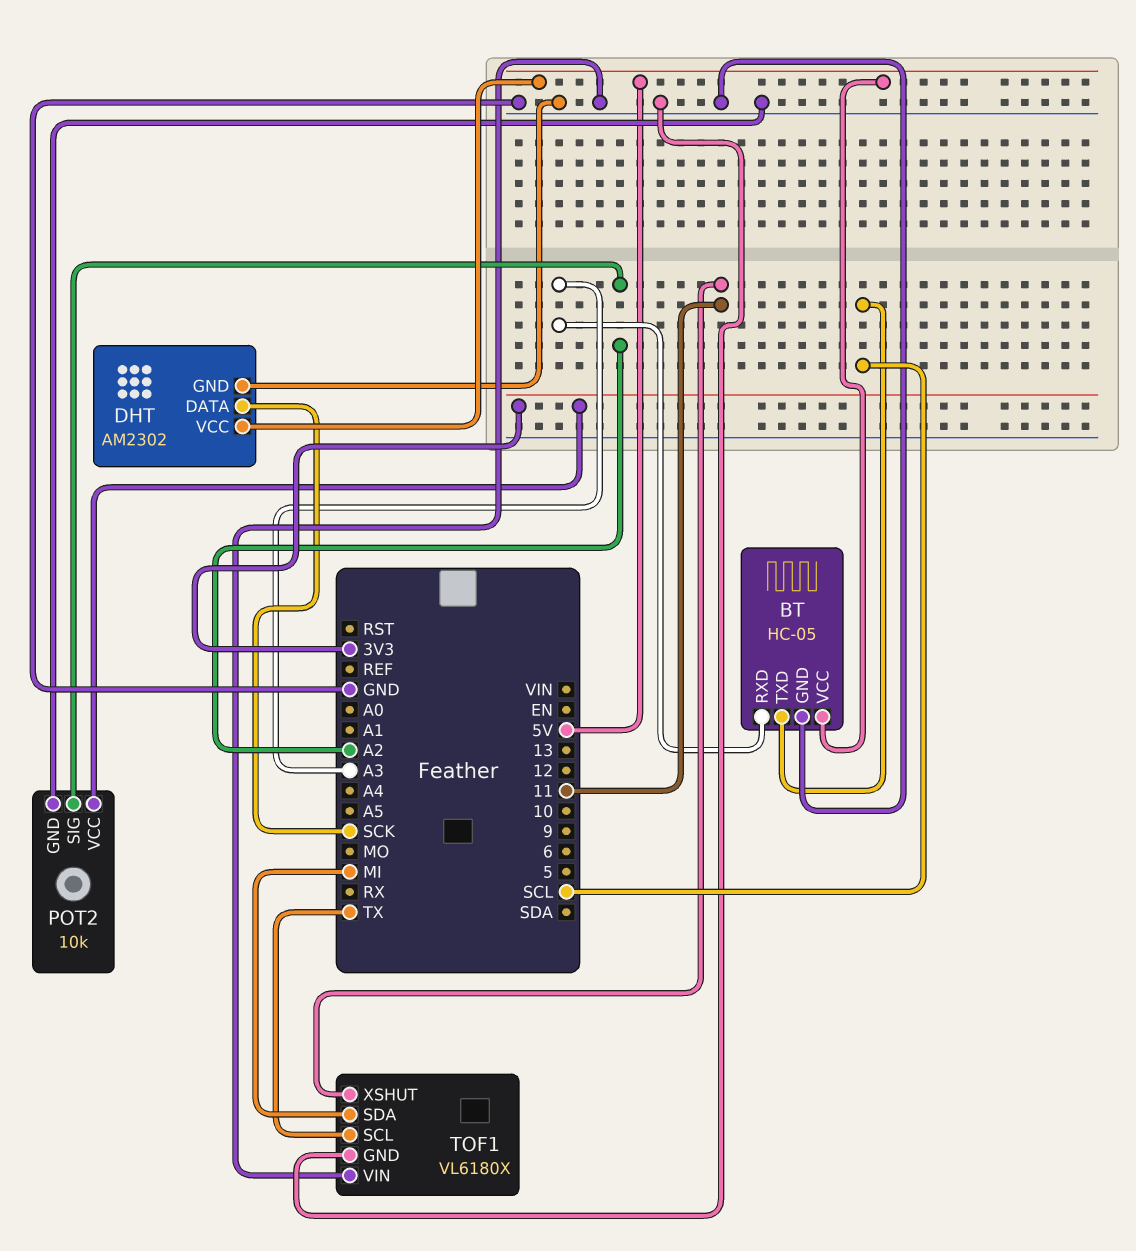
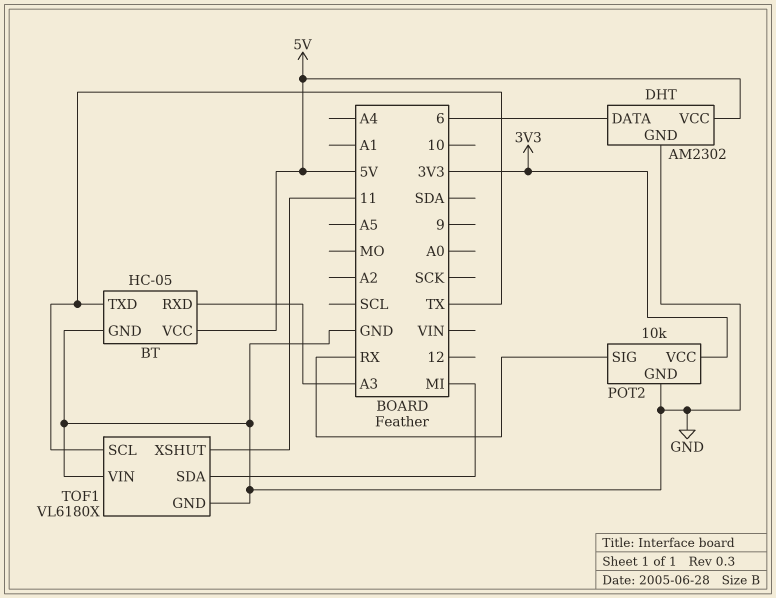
BT pin TXD: SCL -> TX
DHT pin DATA: SCK -> 6
POT2 pin SIG: A2 -> RX

